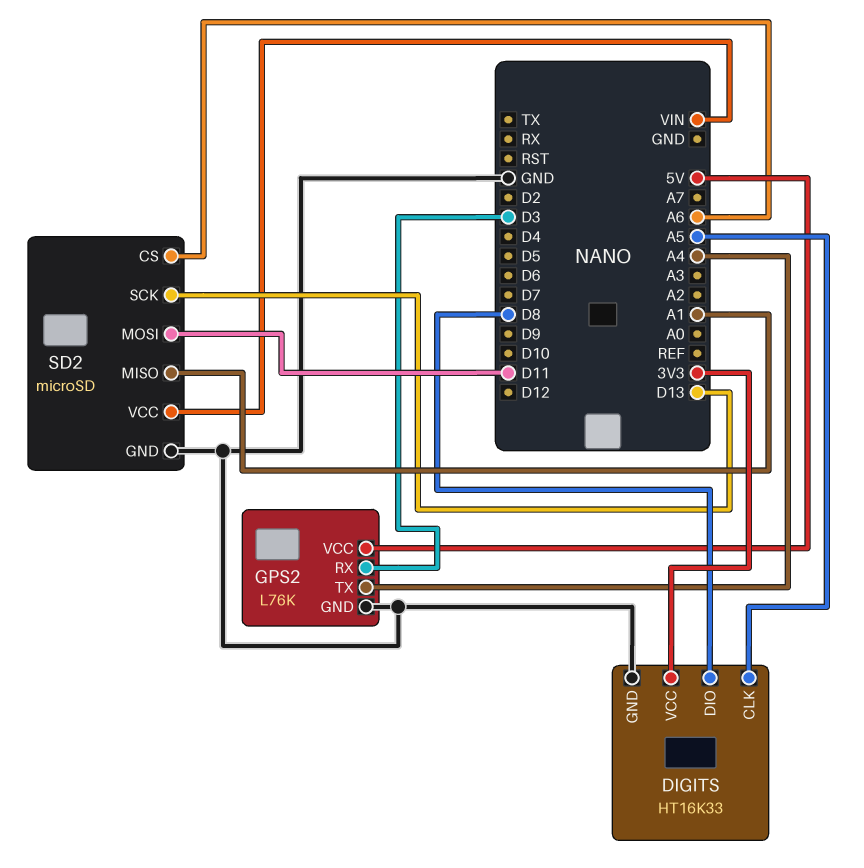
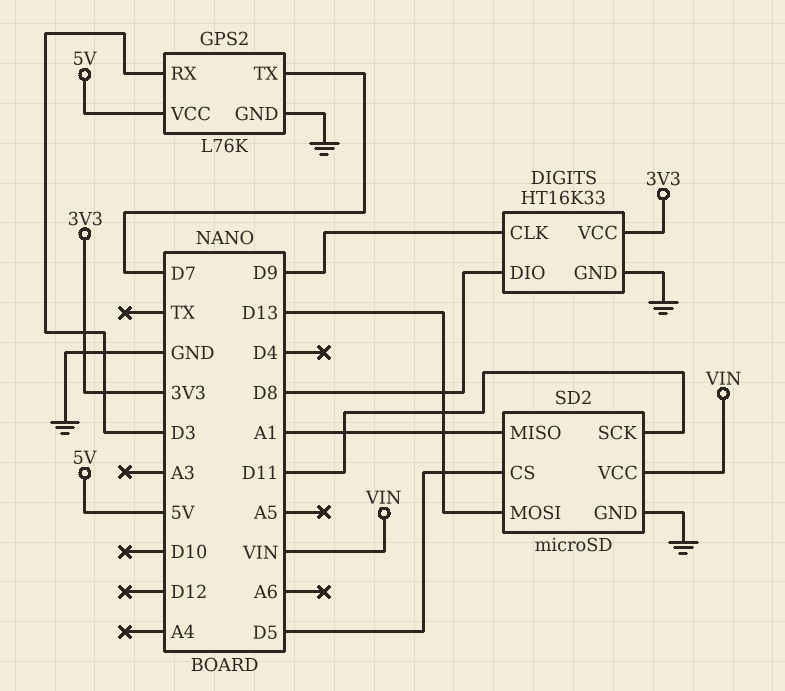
DIGITS pin CLK: A5 -> D9
GPS2 pin TX: A4 -> D7
SD2 pin CS: A6 -> D5
SD2 pin MOSI: D11 -> D13
SD2 pin SCK: D13 -> D11

